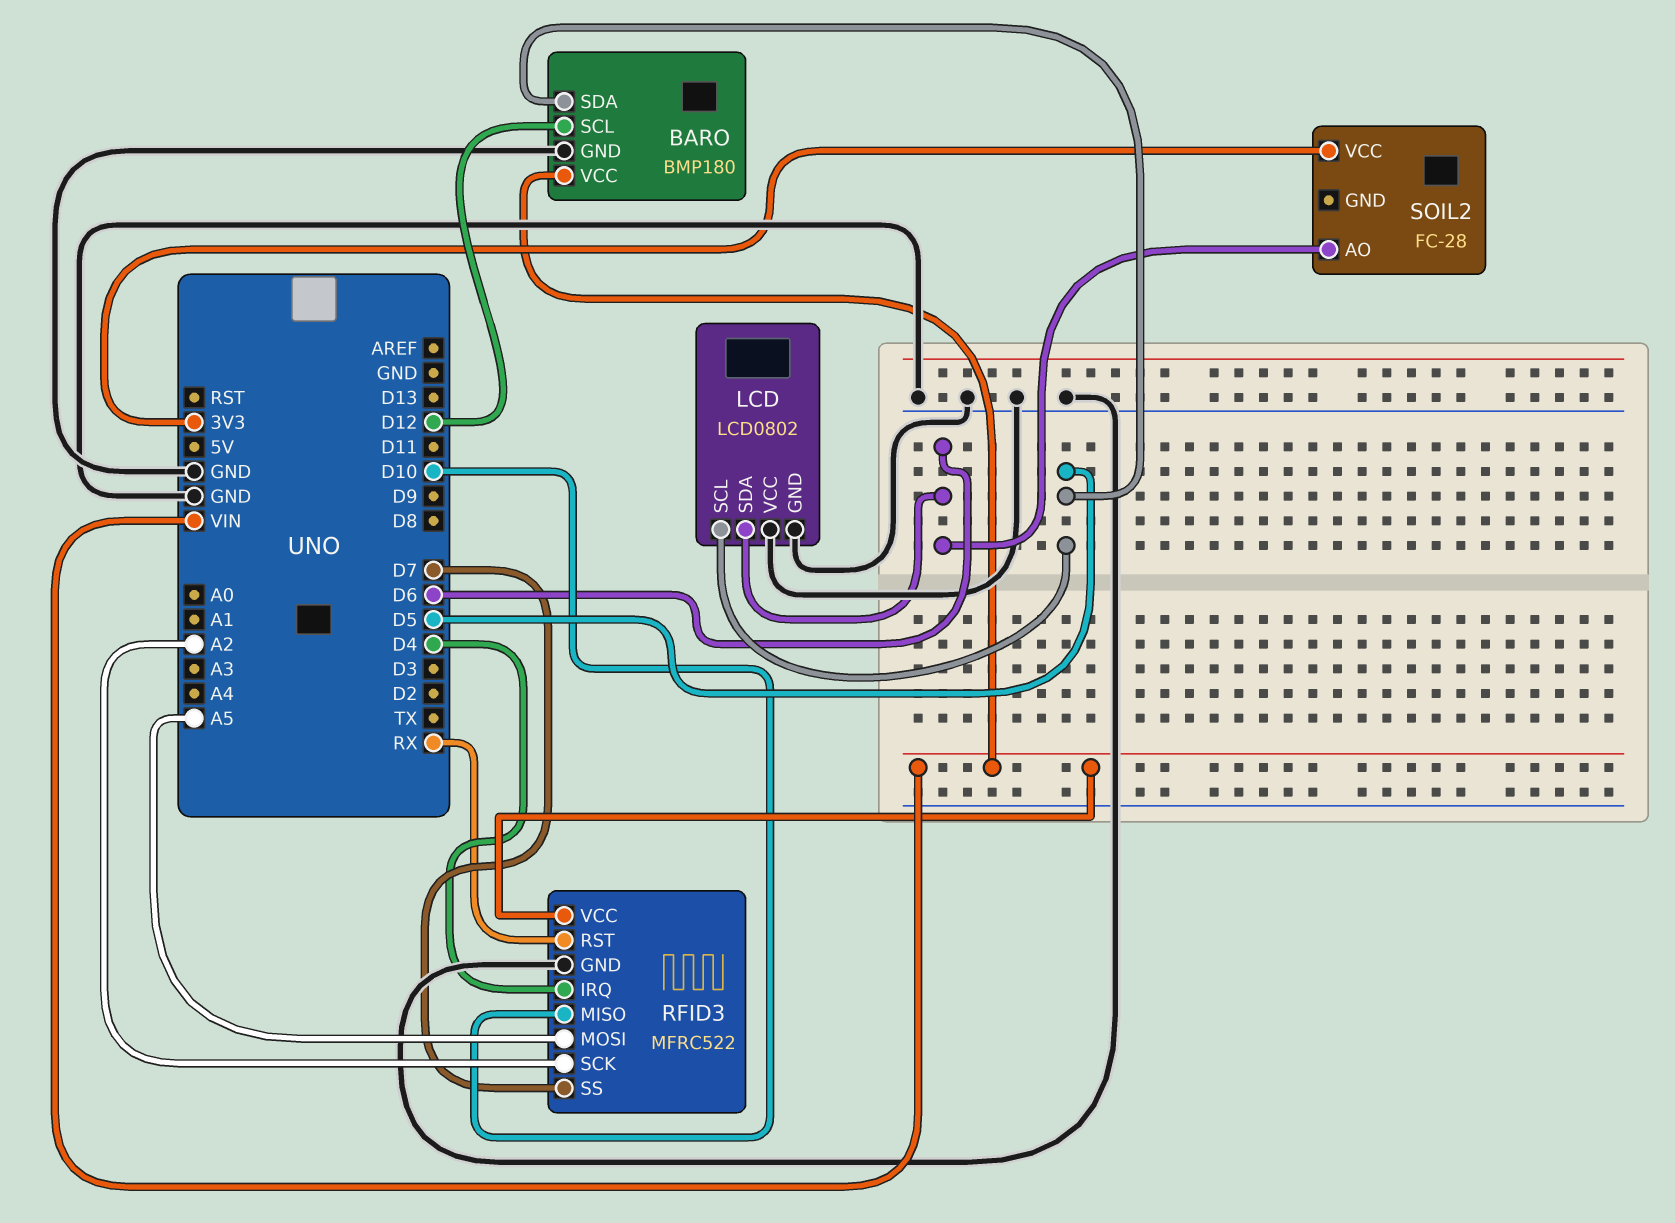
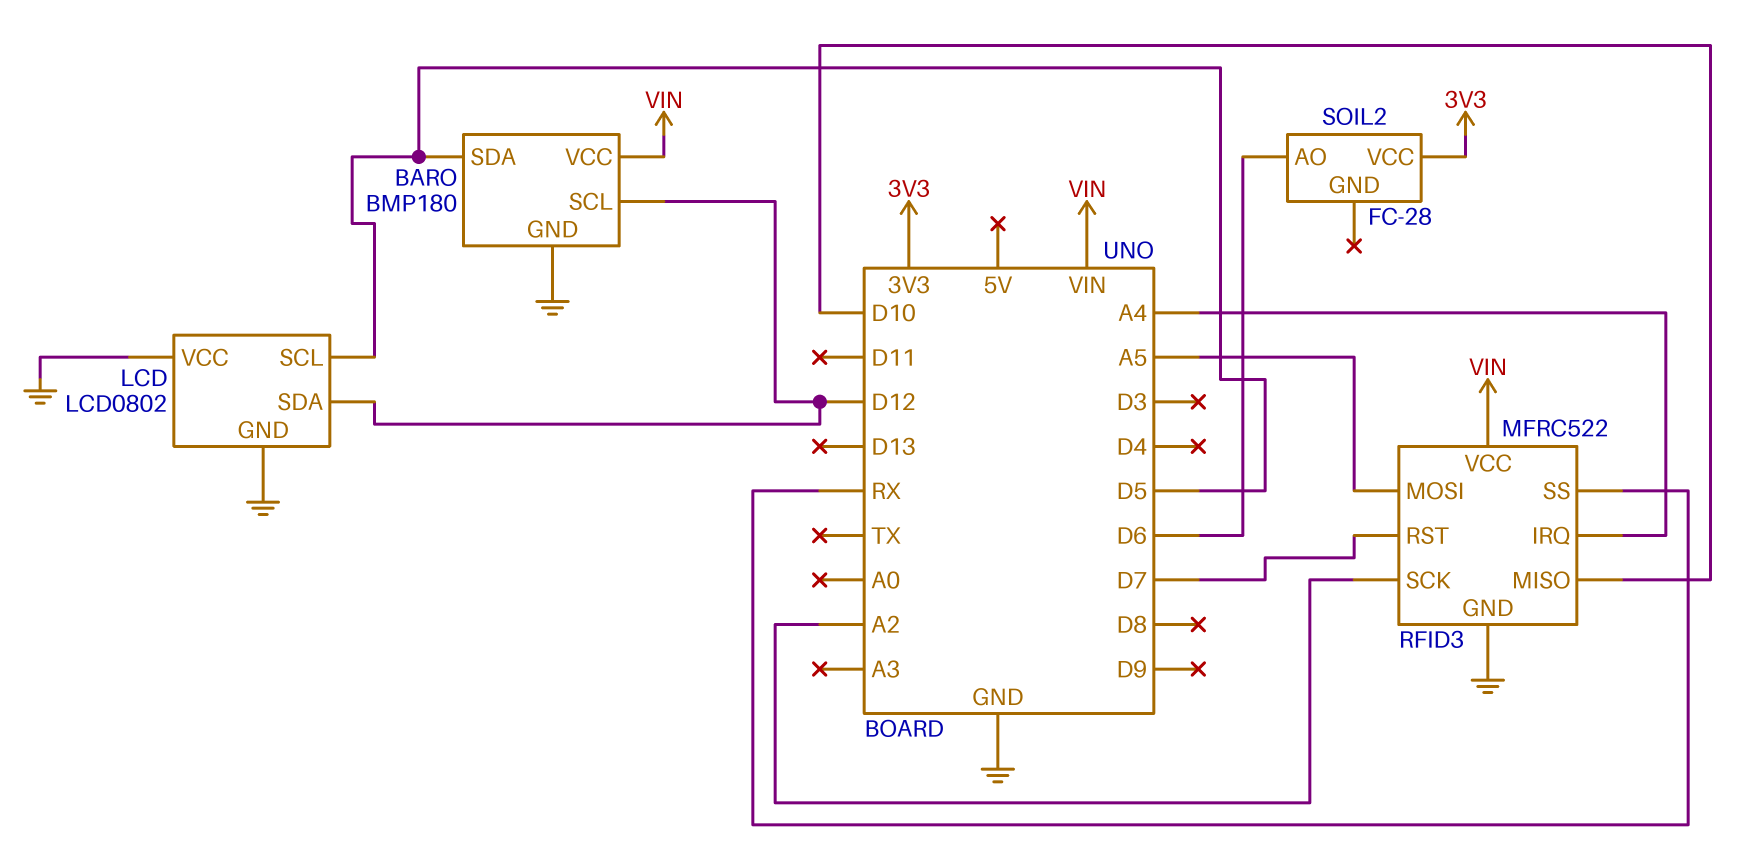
LCD pin SDA: D6 -> D12
RFID3 pin IRQ: D4 -> A4
RFID3 pin RST: RX -> D7
RFID3 pin SS: D7 -> RX

